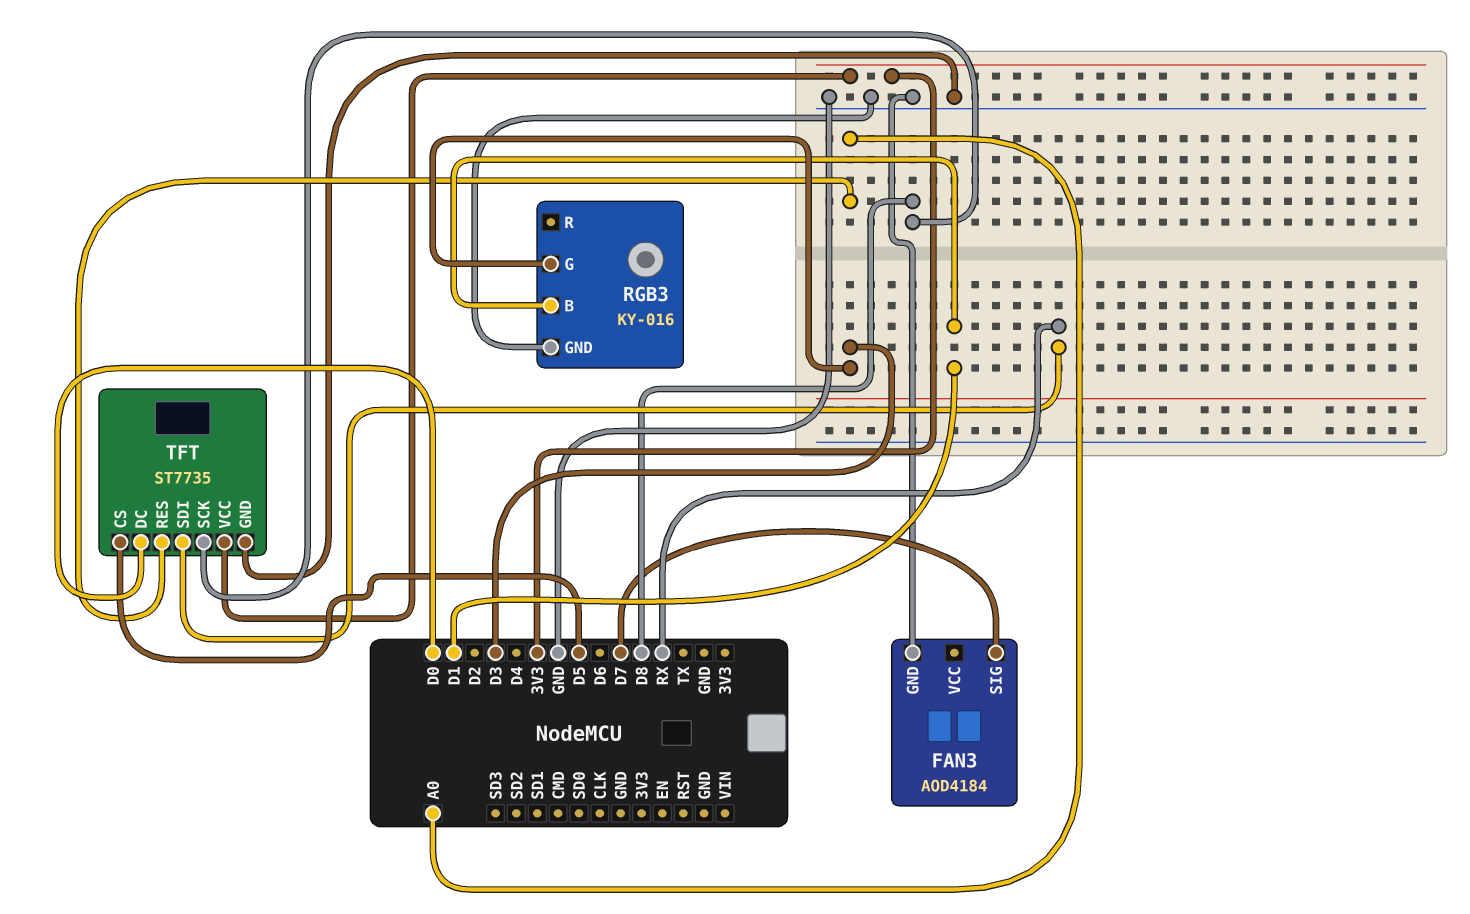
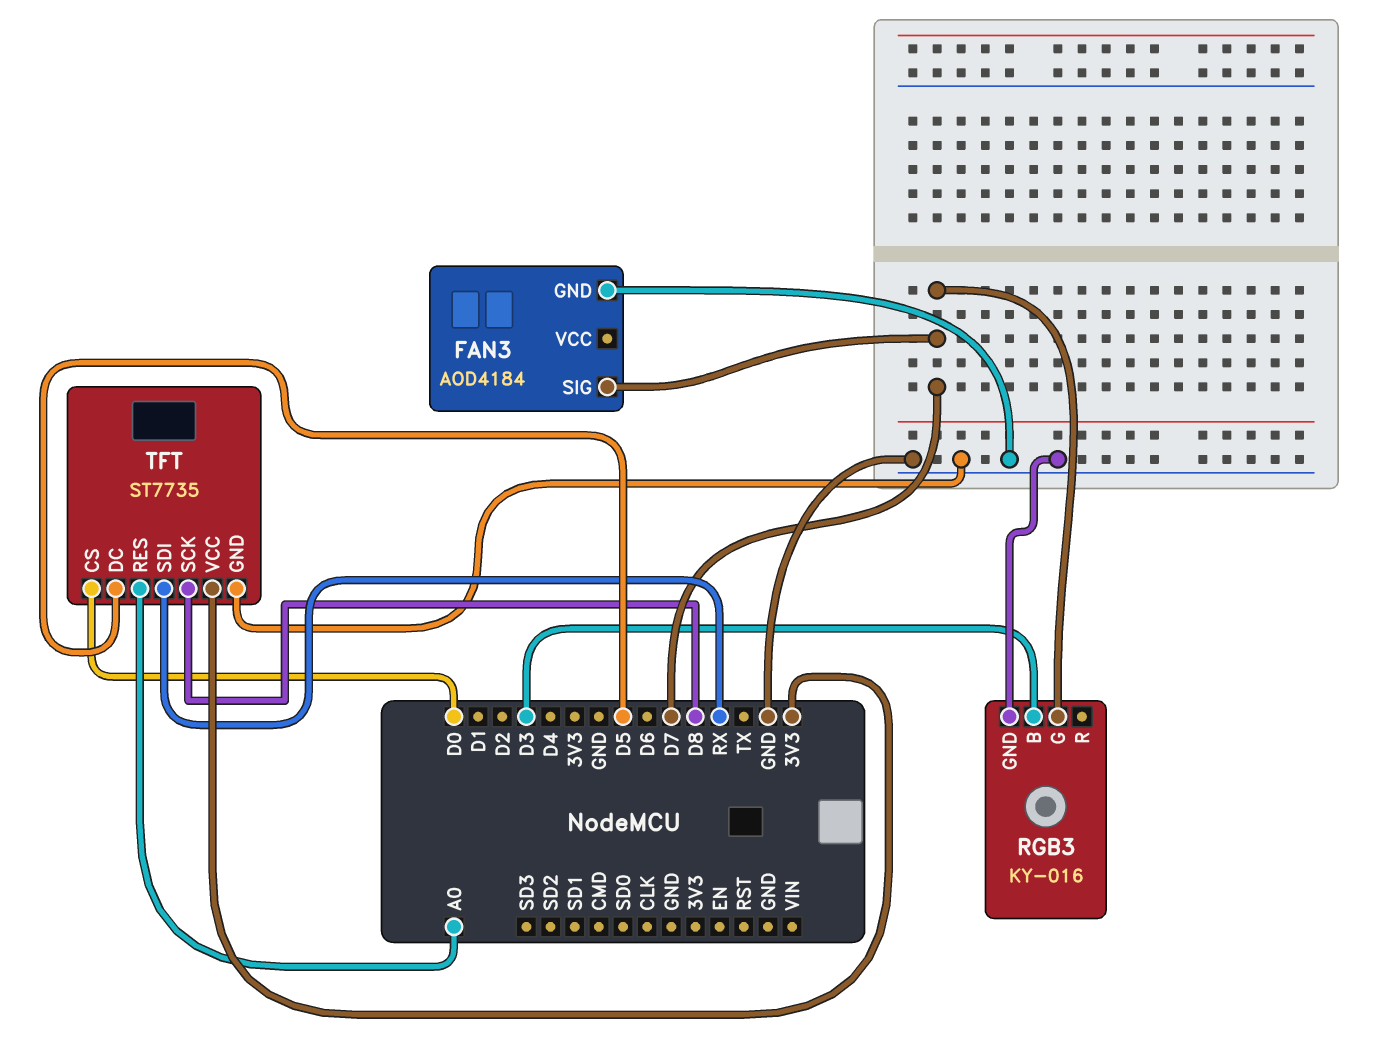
RGB3 pin B: D1 -> D3
RGB3 pin G: D3 -> D7
TFT pin CS: D5 -> D0
TFT pin DC: D0 -> D5

